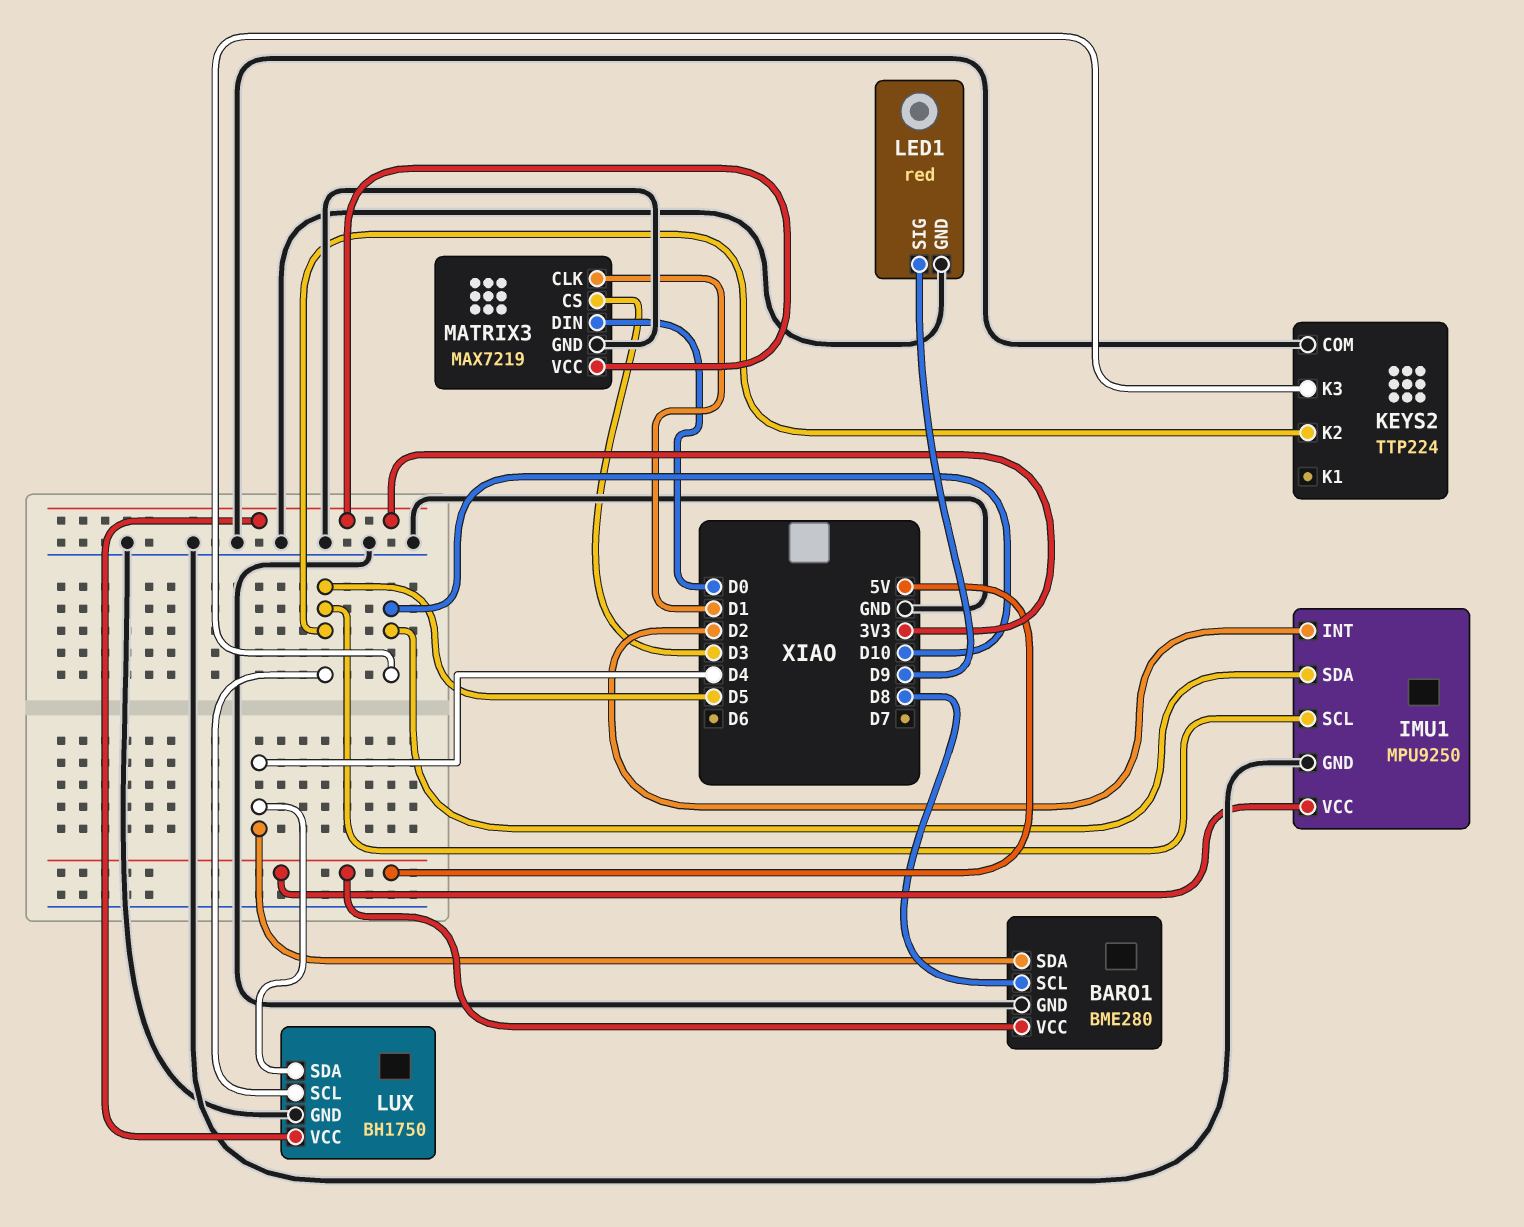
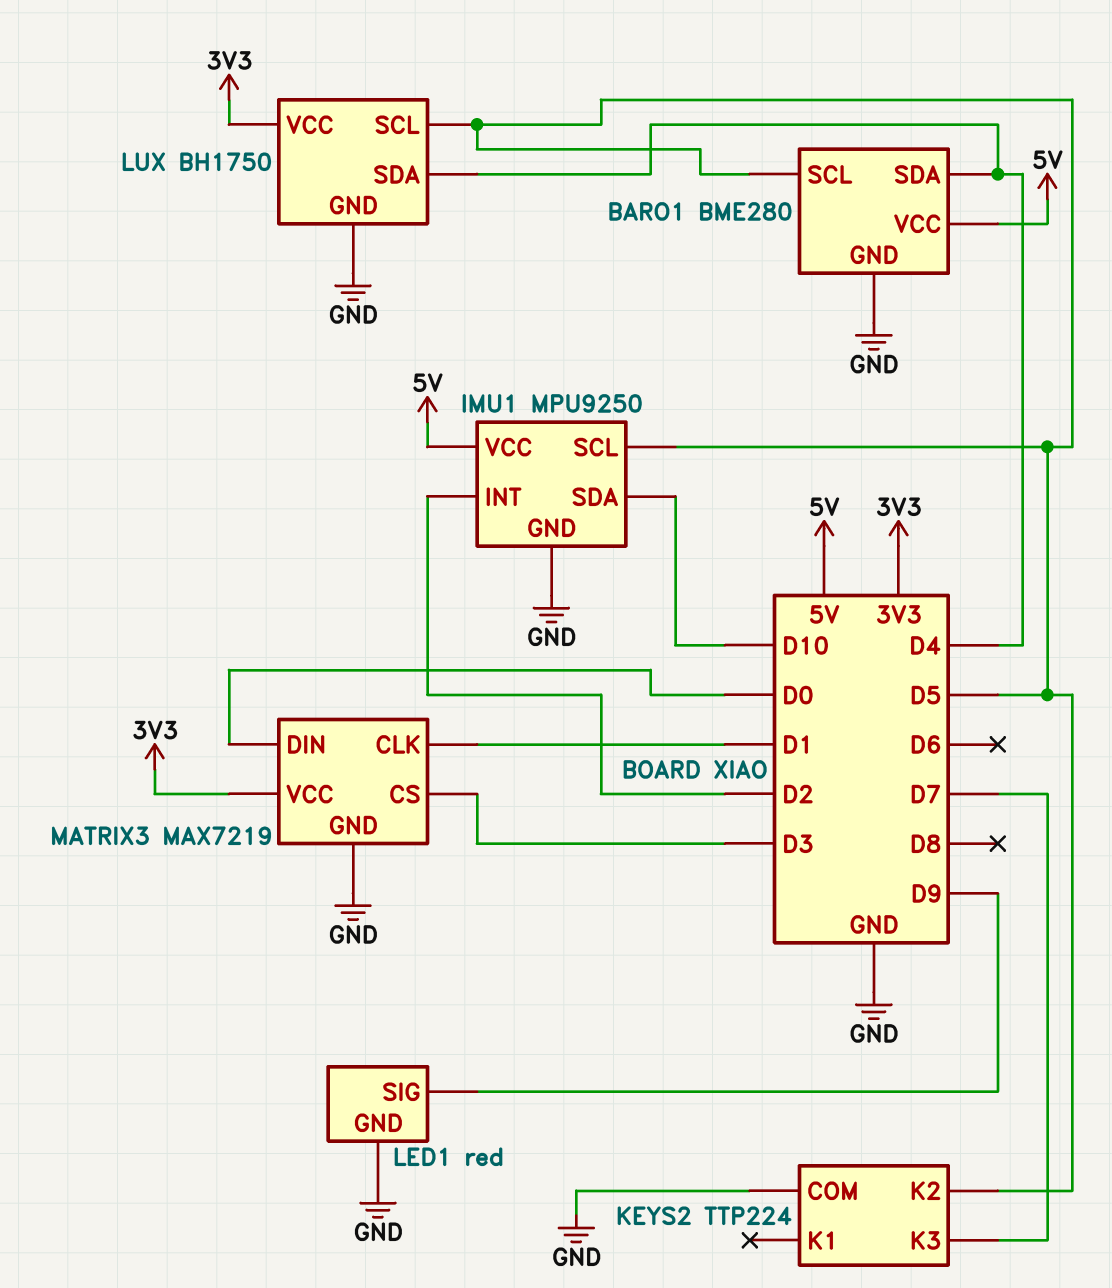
BARO1 pin SCL: D8 -> D5
KEYS2 pin K3: D10 -> D7

